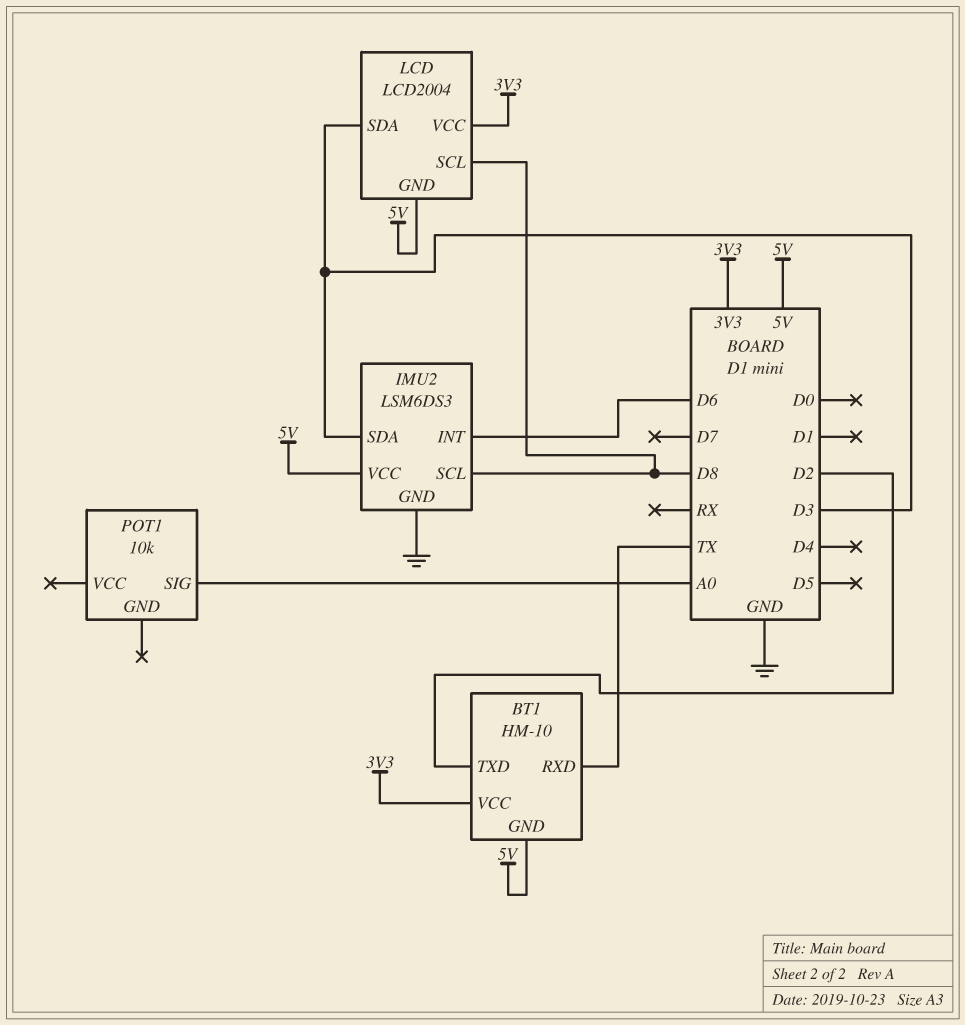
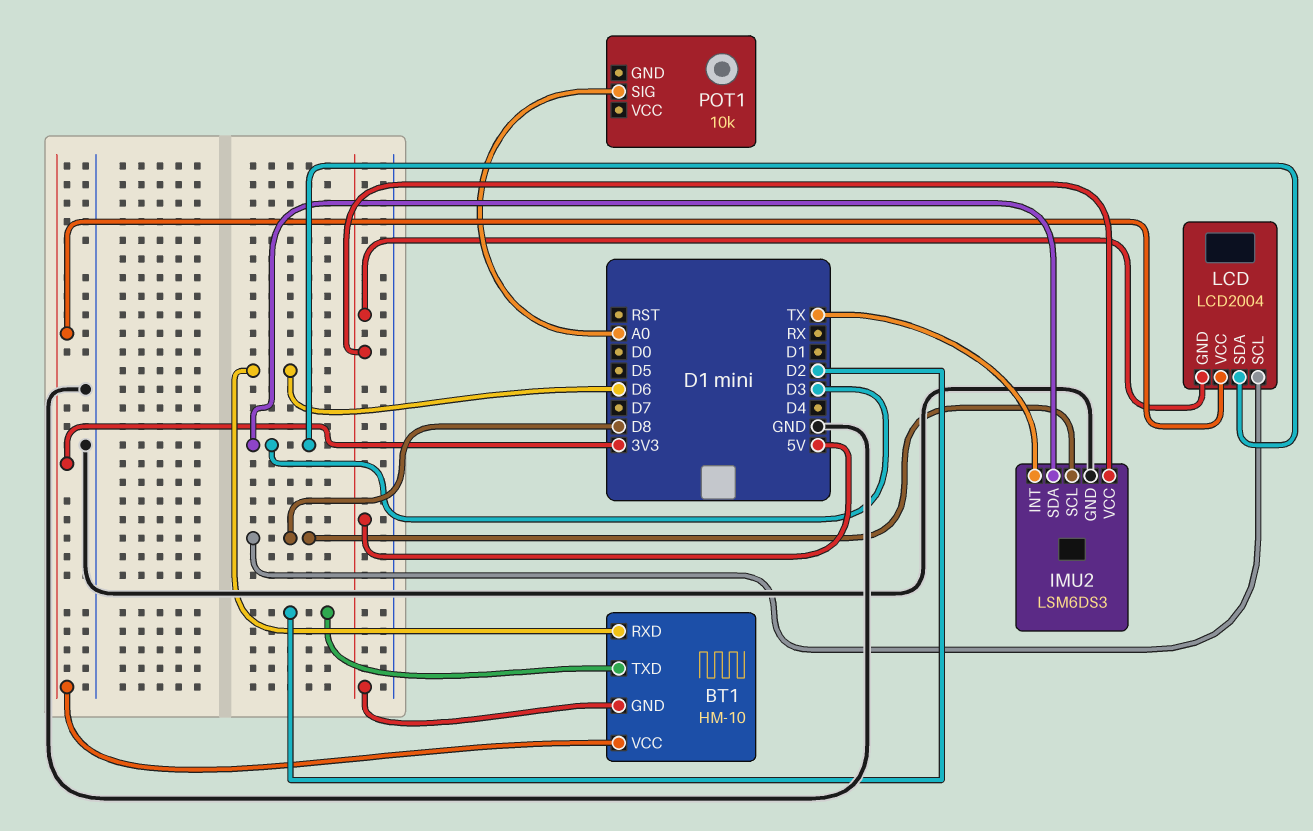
BT1 pin RXD: TX -> D6
IMU2 pin INT: D6 -> TX

